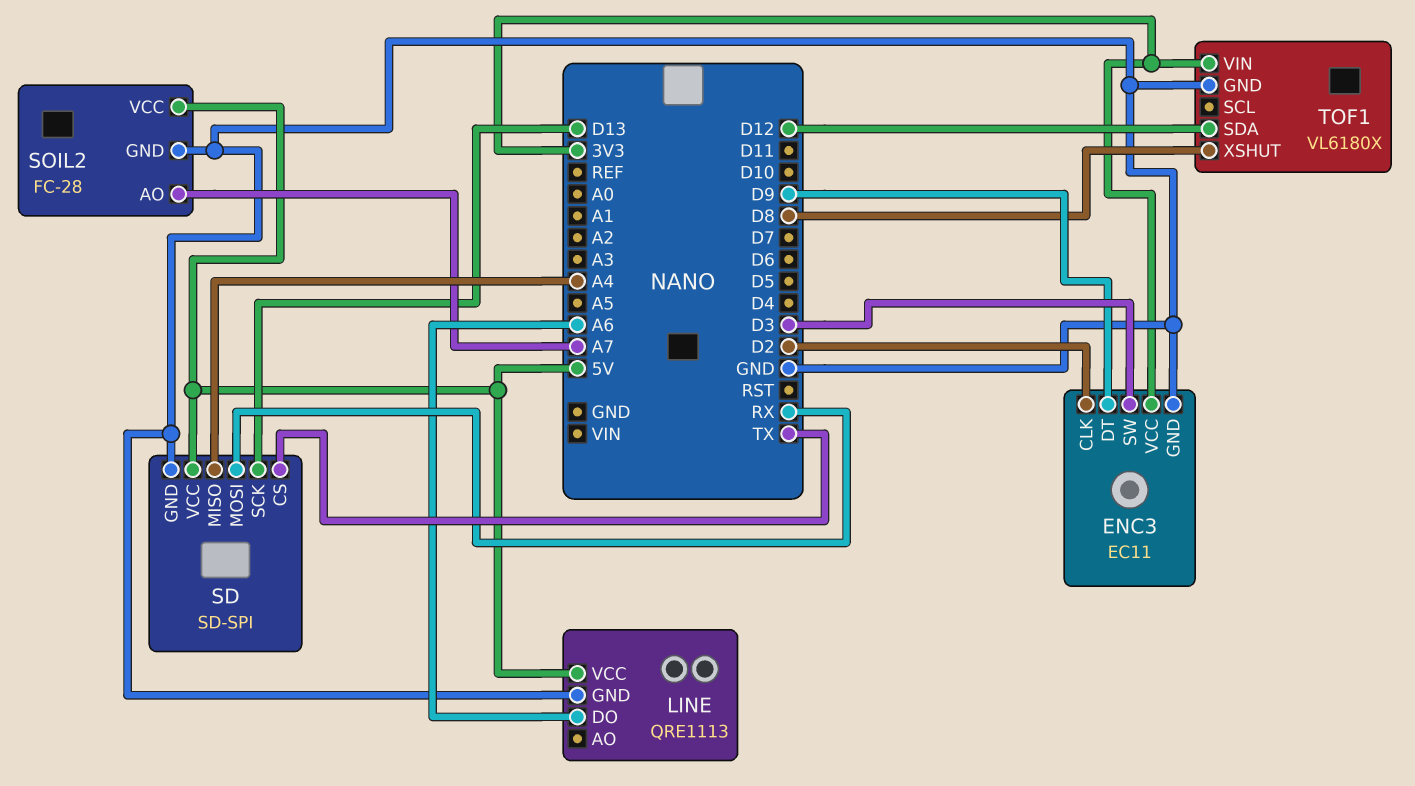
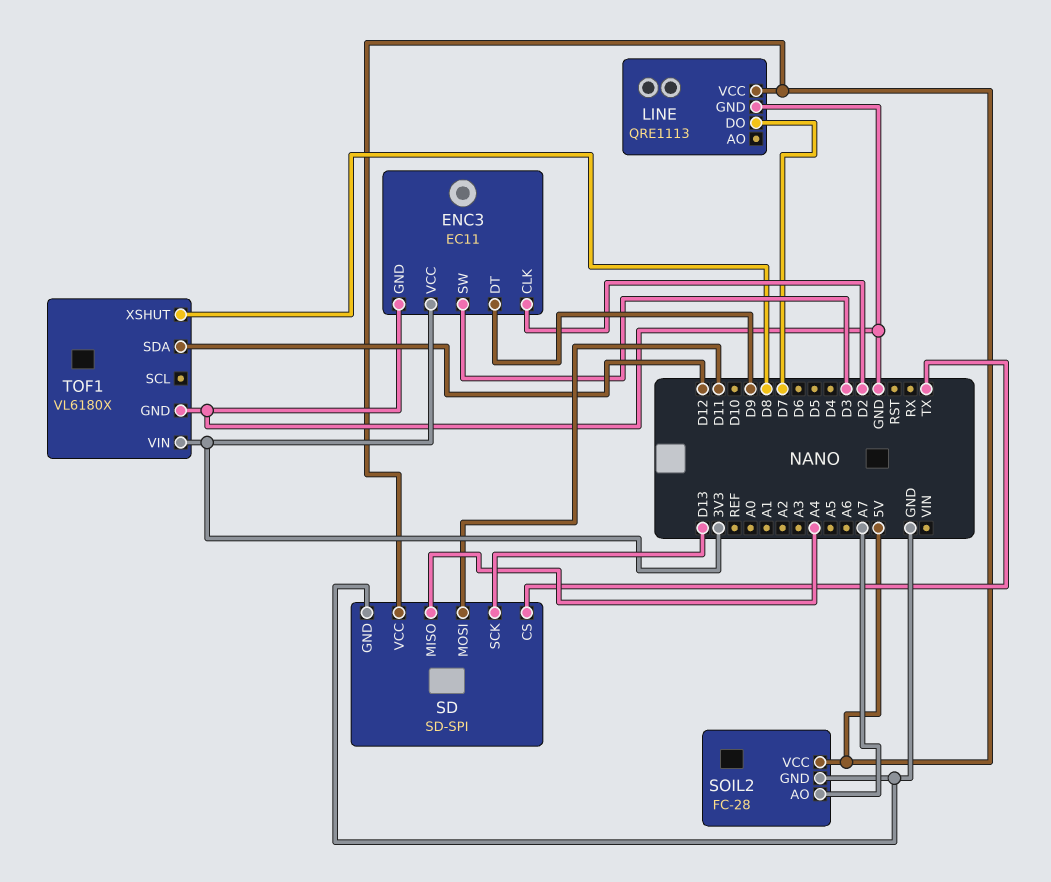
LINE pin DO: A6 -> D7
SD pin MOSI: RX -> D11

